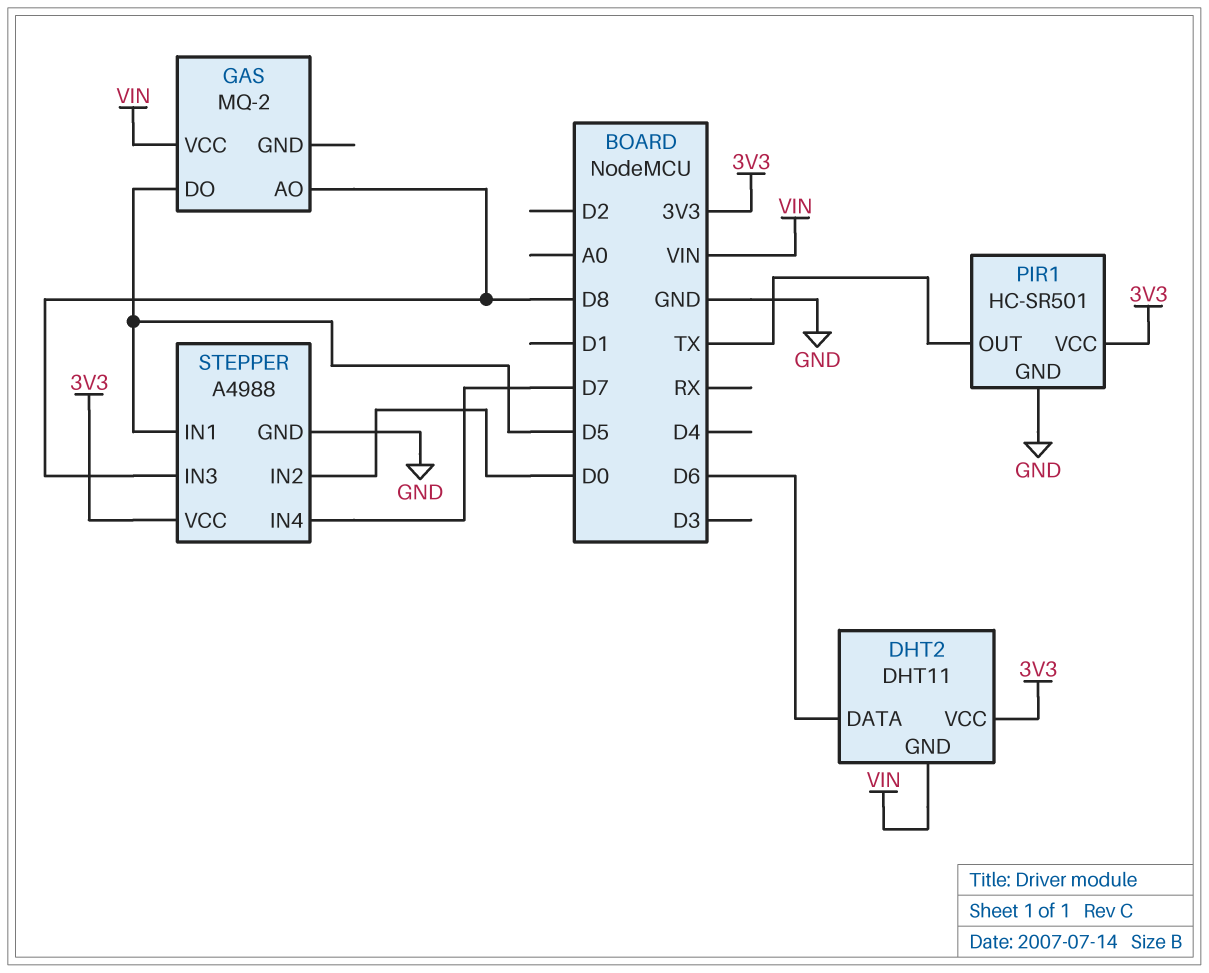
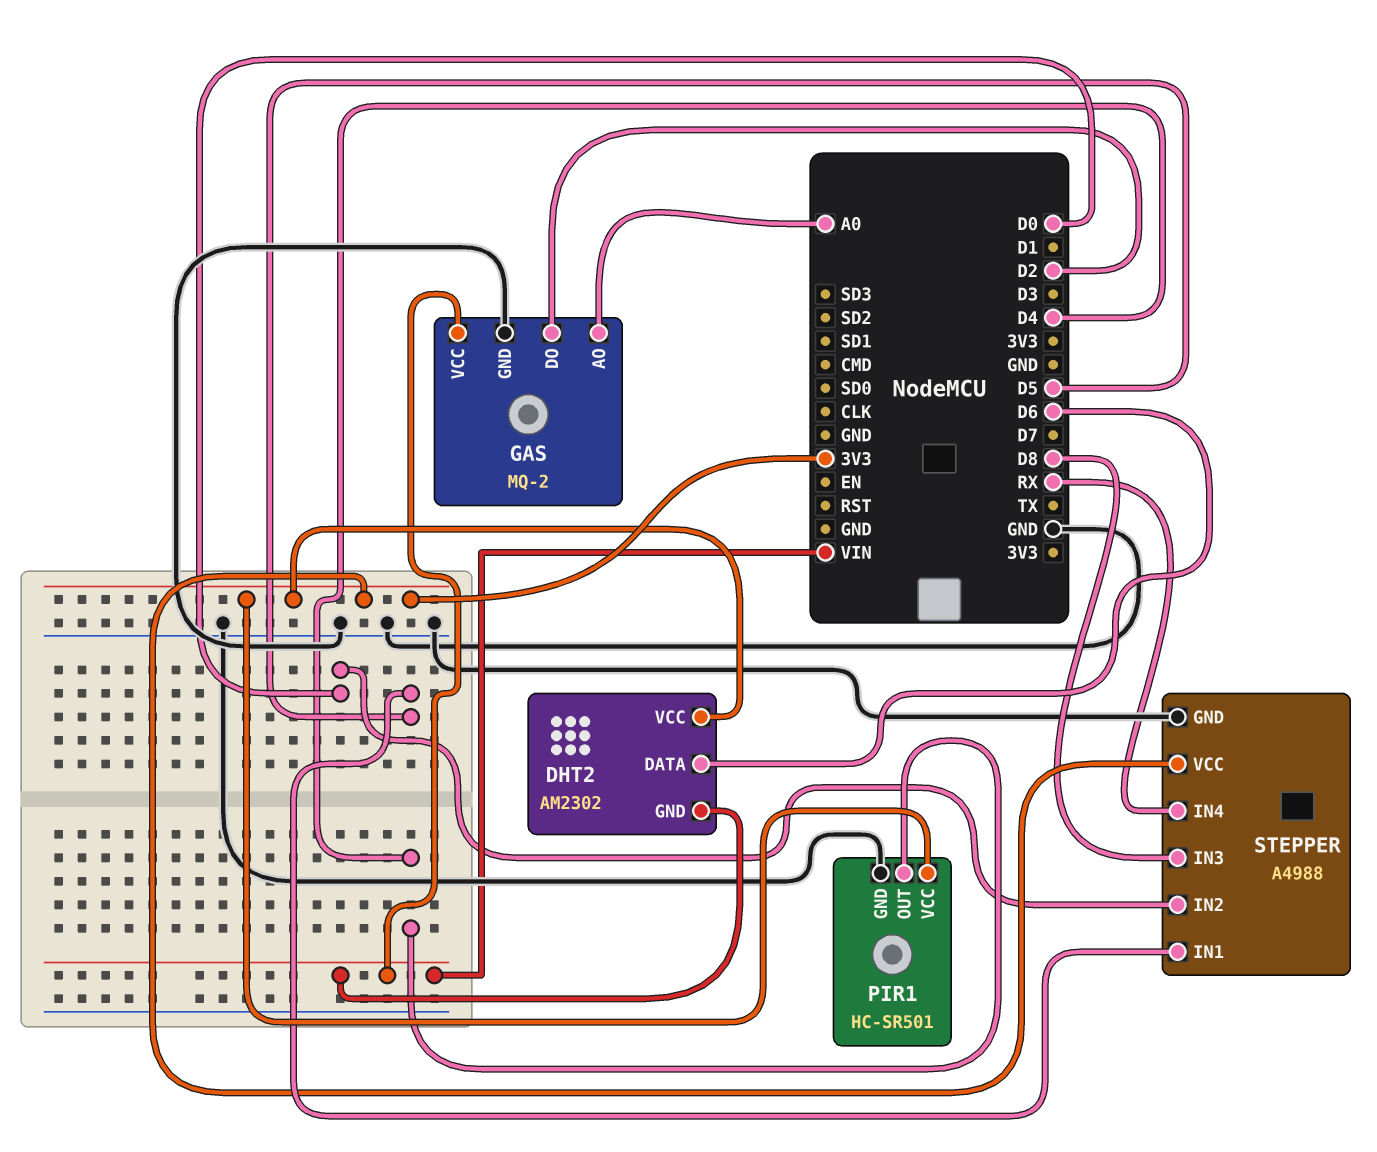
DHT2: DHT11 -> AM2302
GAS pin AO: D8 -> A0
GAS pin DO: D5 -> D2
GAS pin GND: none -> GND
PIR1 pin OUT: TX -> D4
STEPPER pin IN4: D7 -> RX

